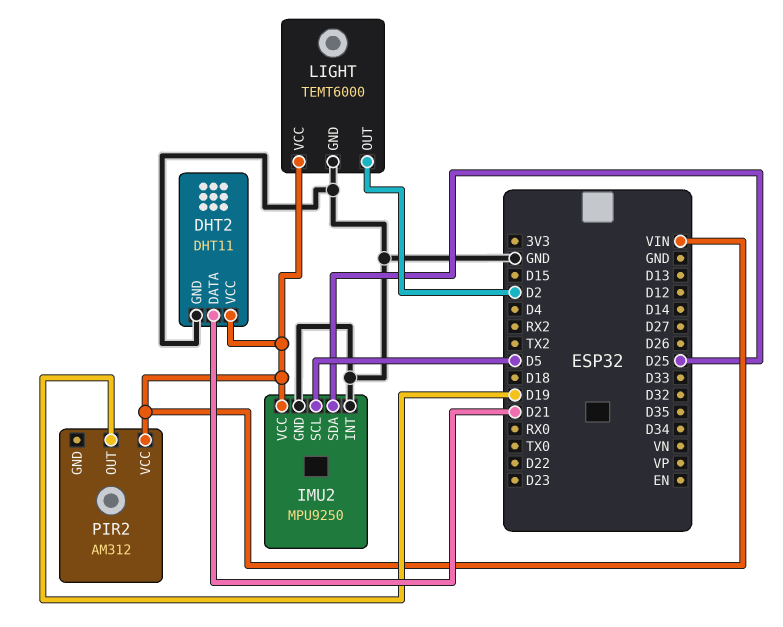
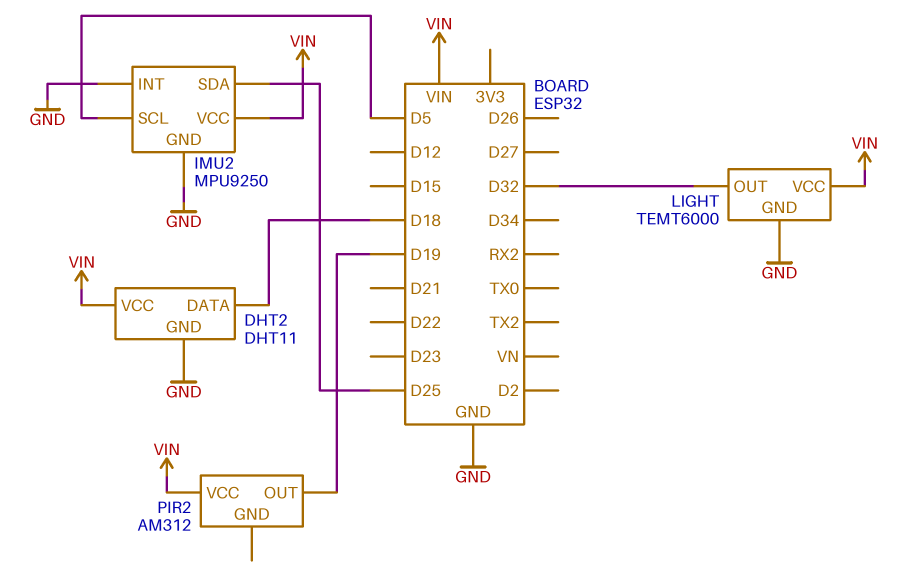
DHT2 pin DATA: D21 -> D18
LIGHT pin OUT: D2 -> D32

